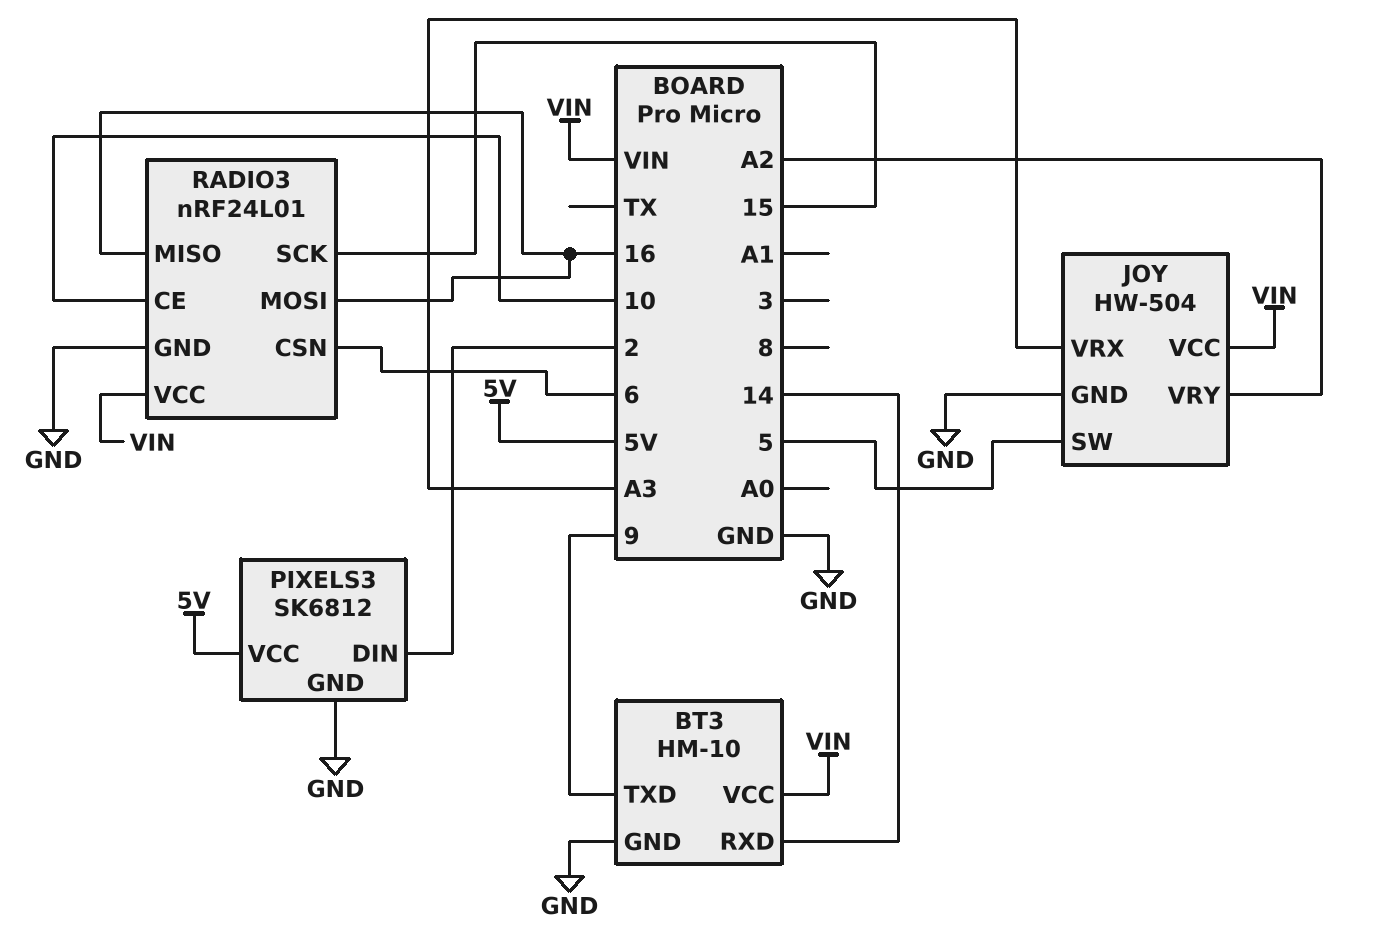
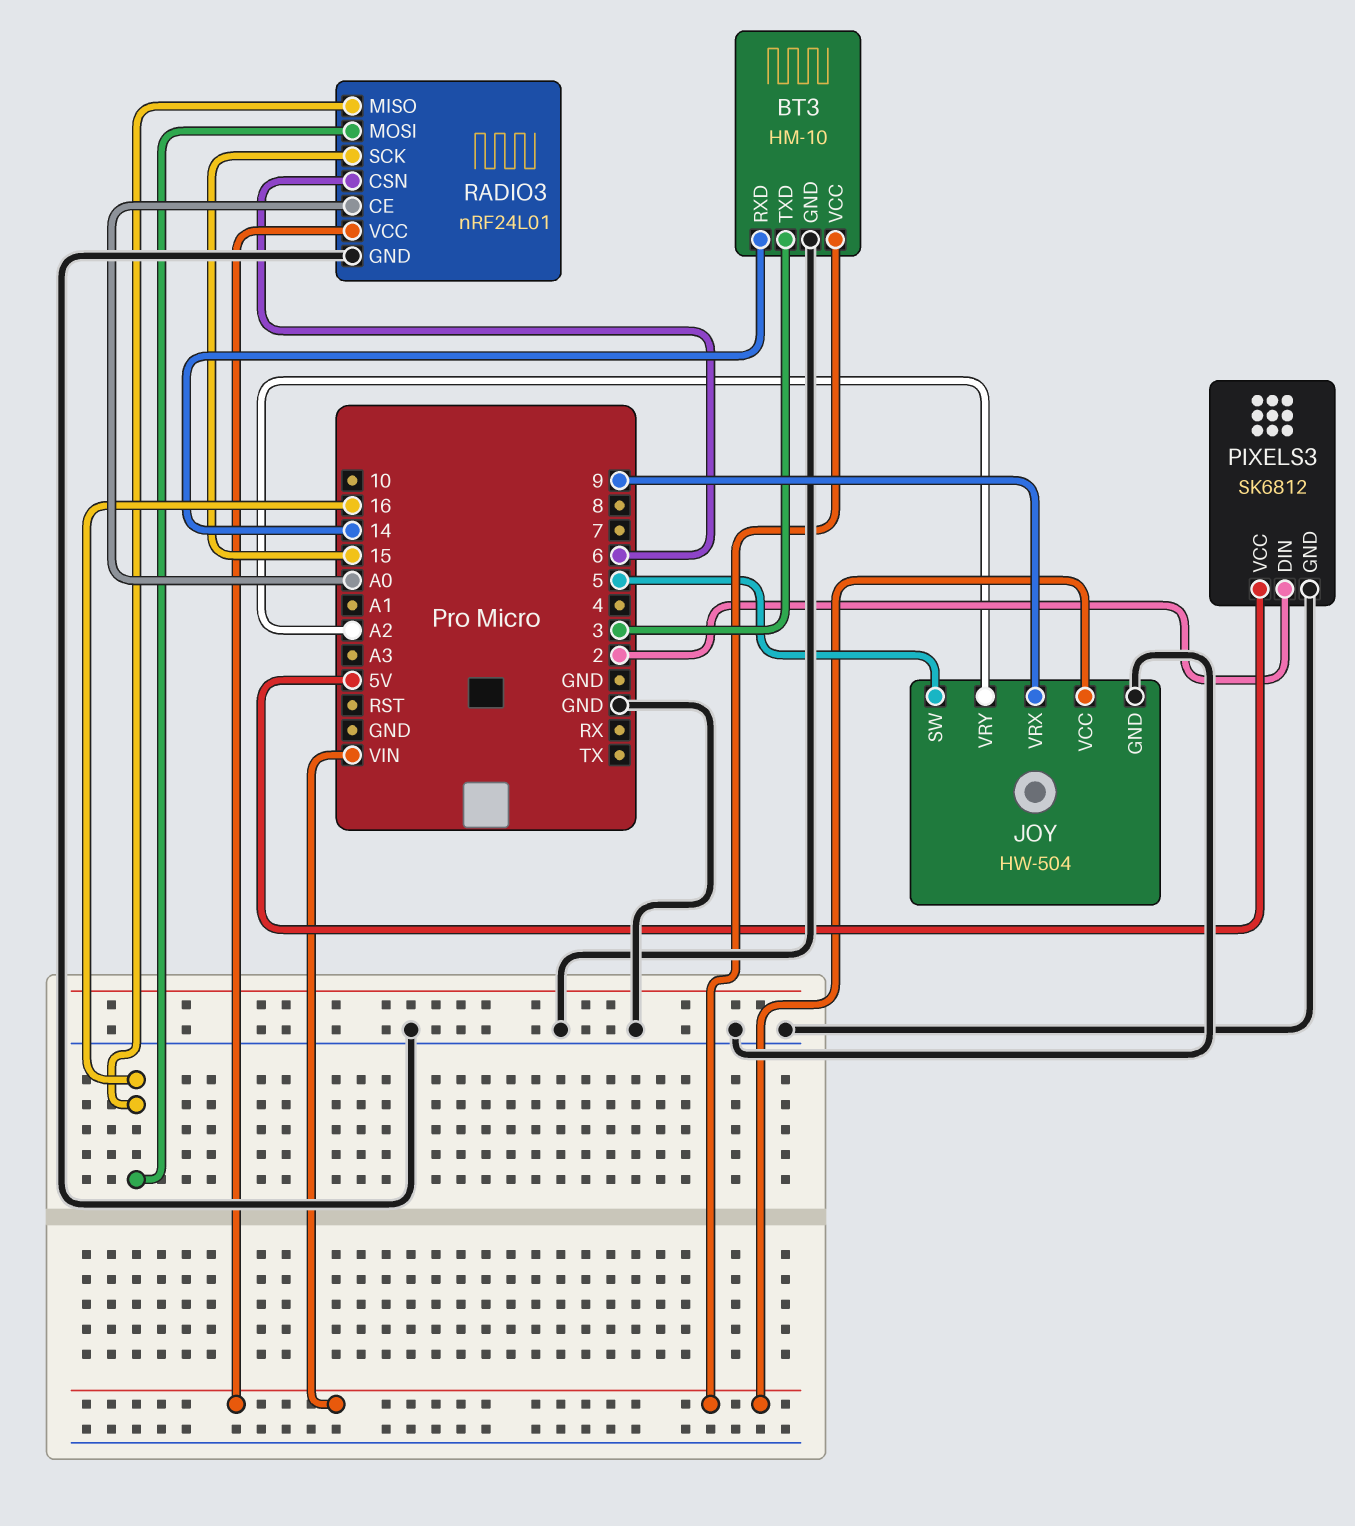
BT3 pin TXD: 9 -> 3
JOY pin VRX: A3 -> 9
RADIO3 pin CE: 10 -> A0

